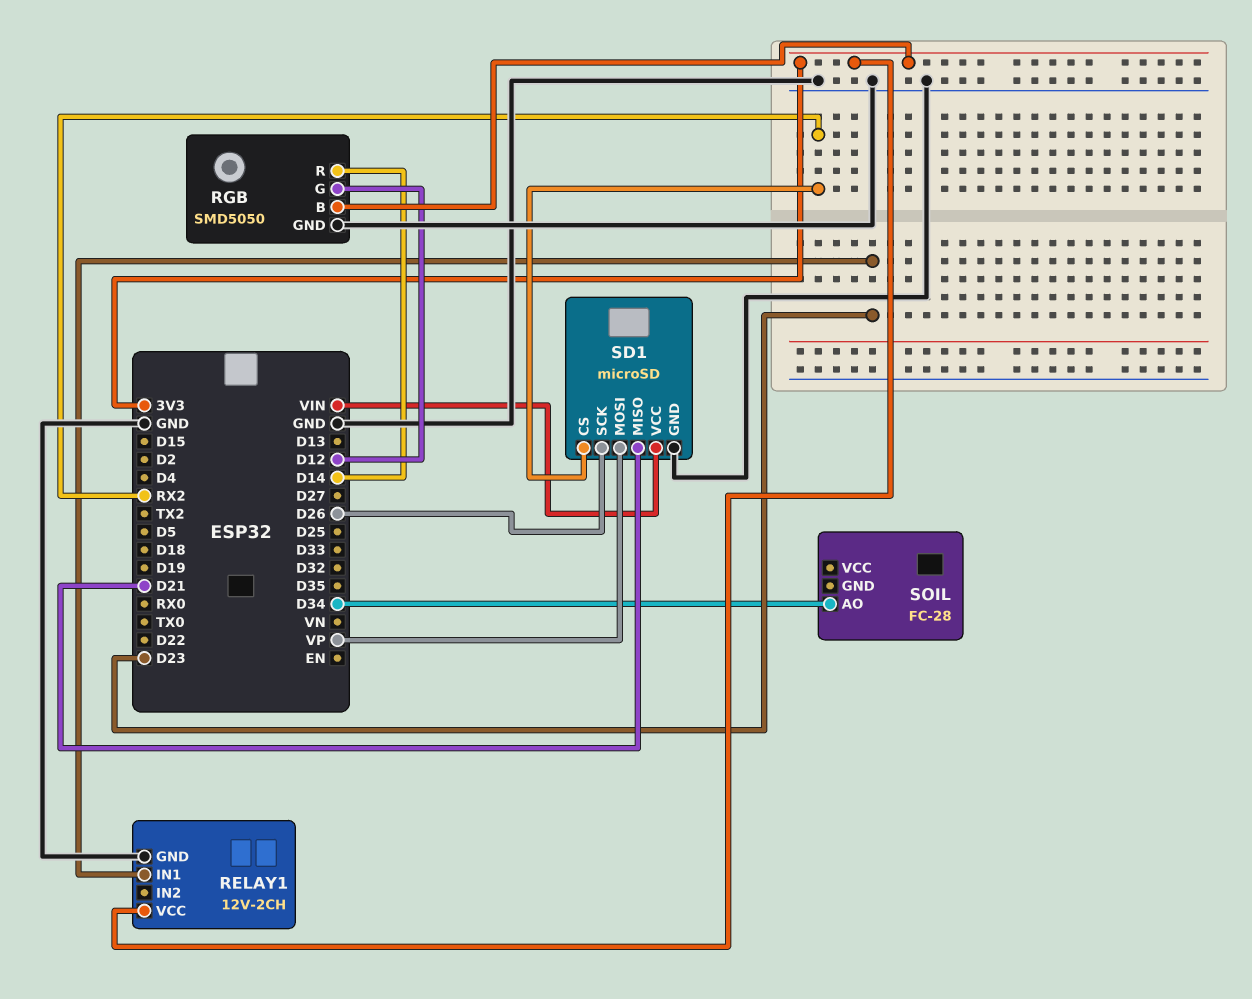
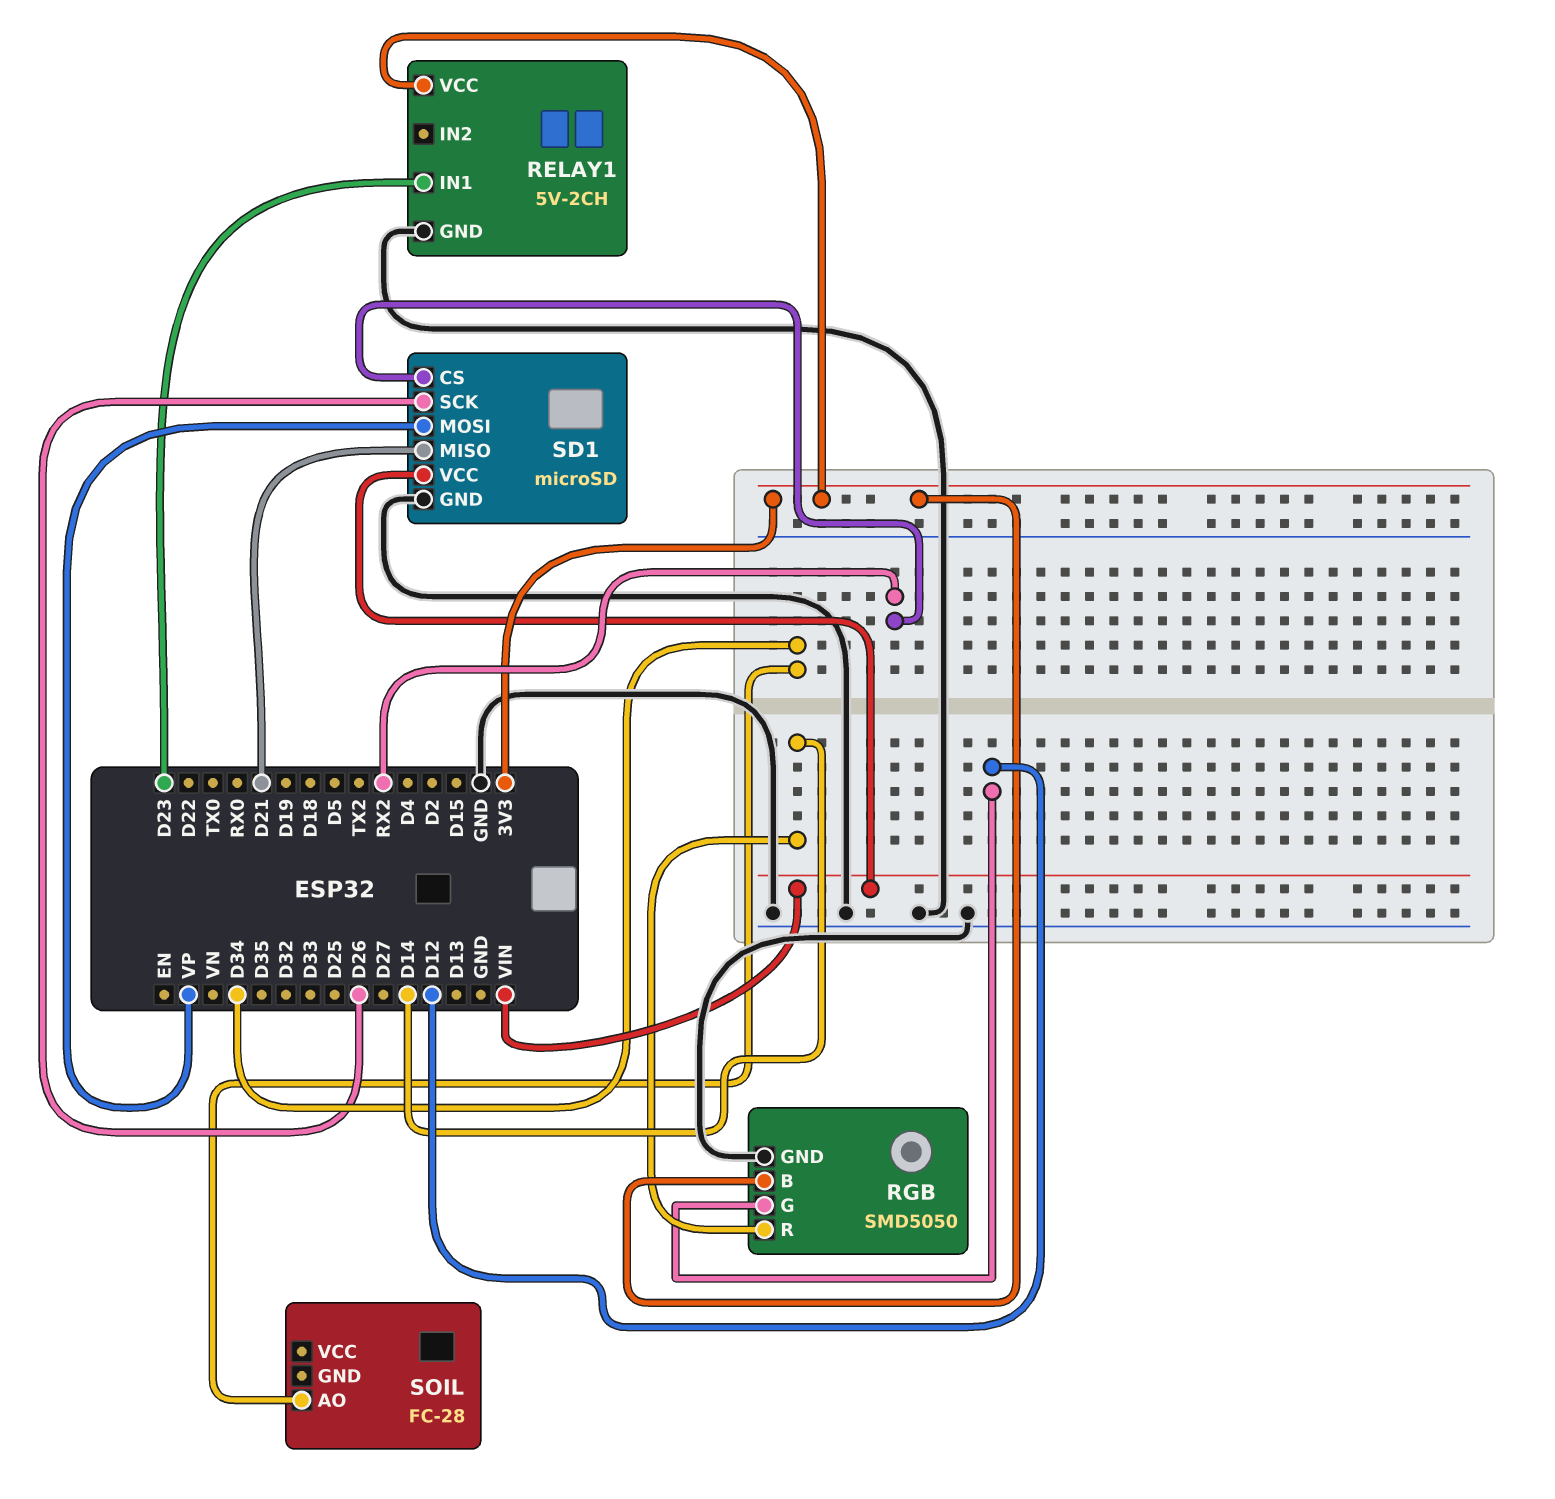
RELAY1: 12V-2CH -> 5V-2CH

